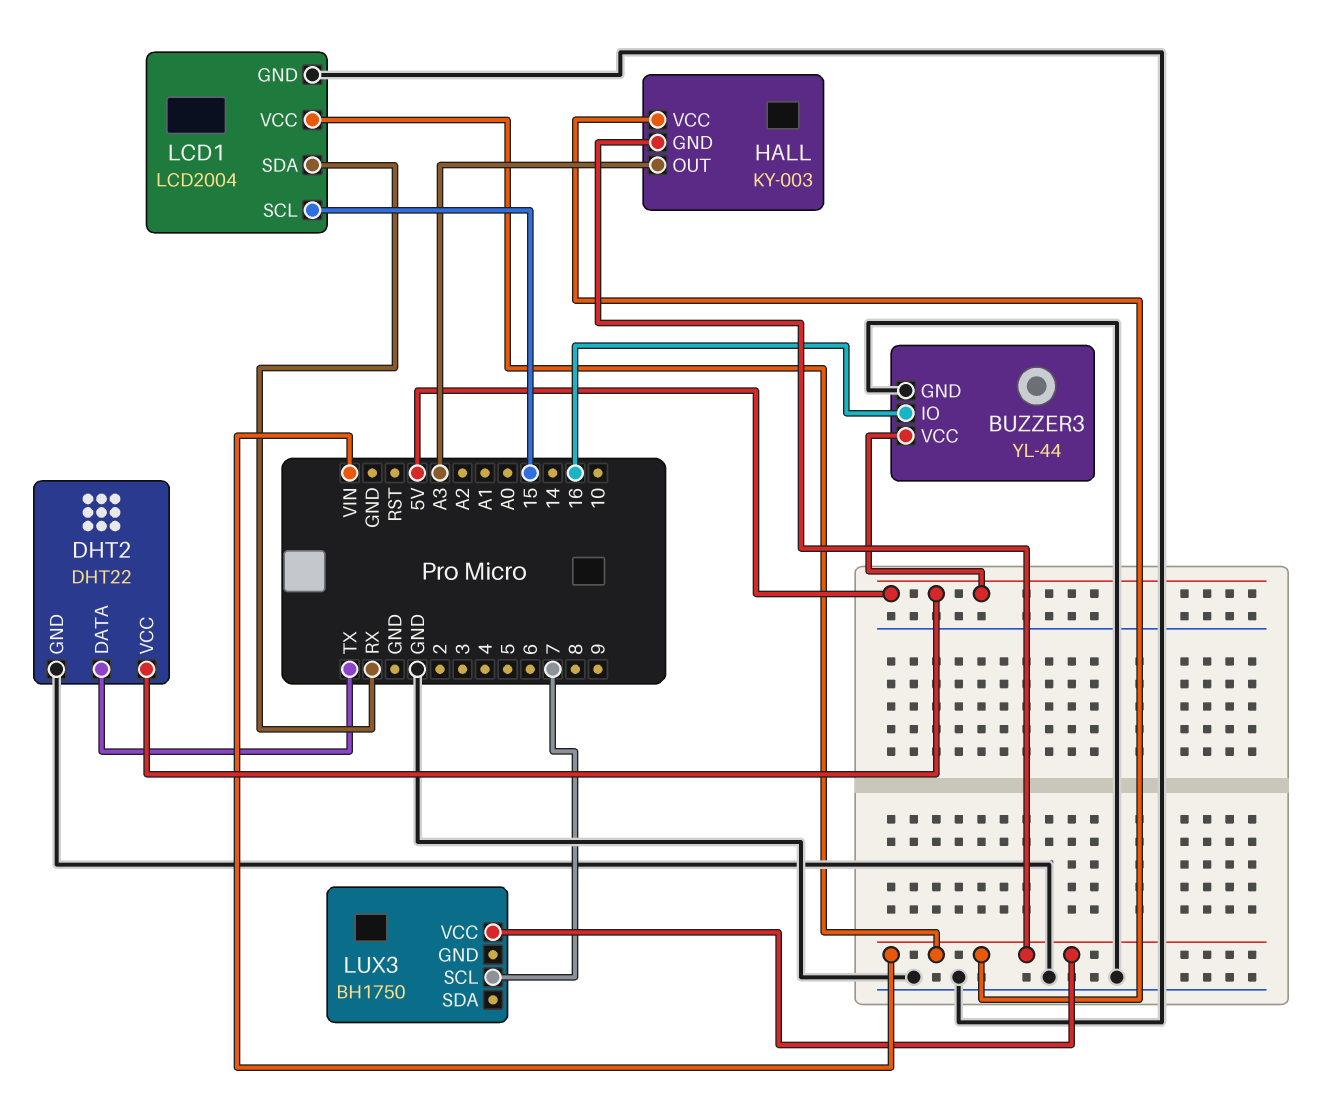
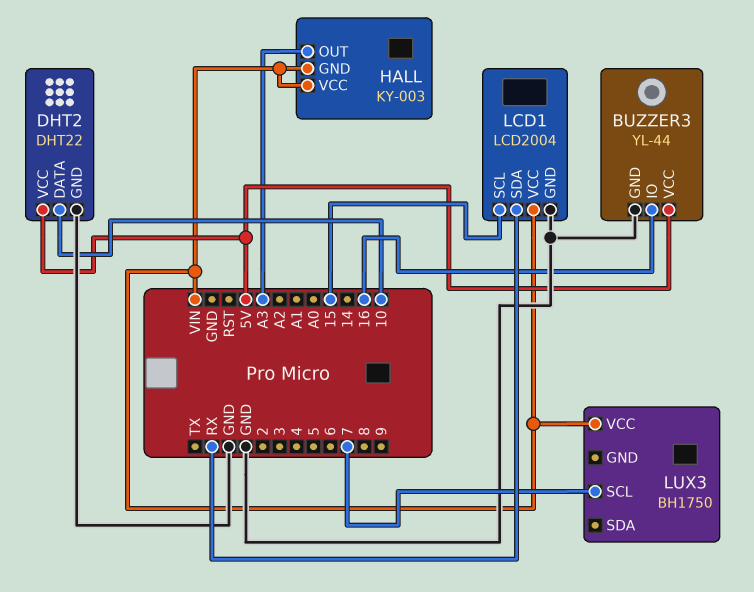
DHT2 pin DATA: TX -> 10

